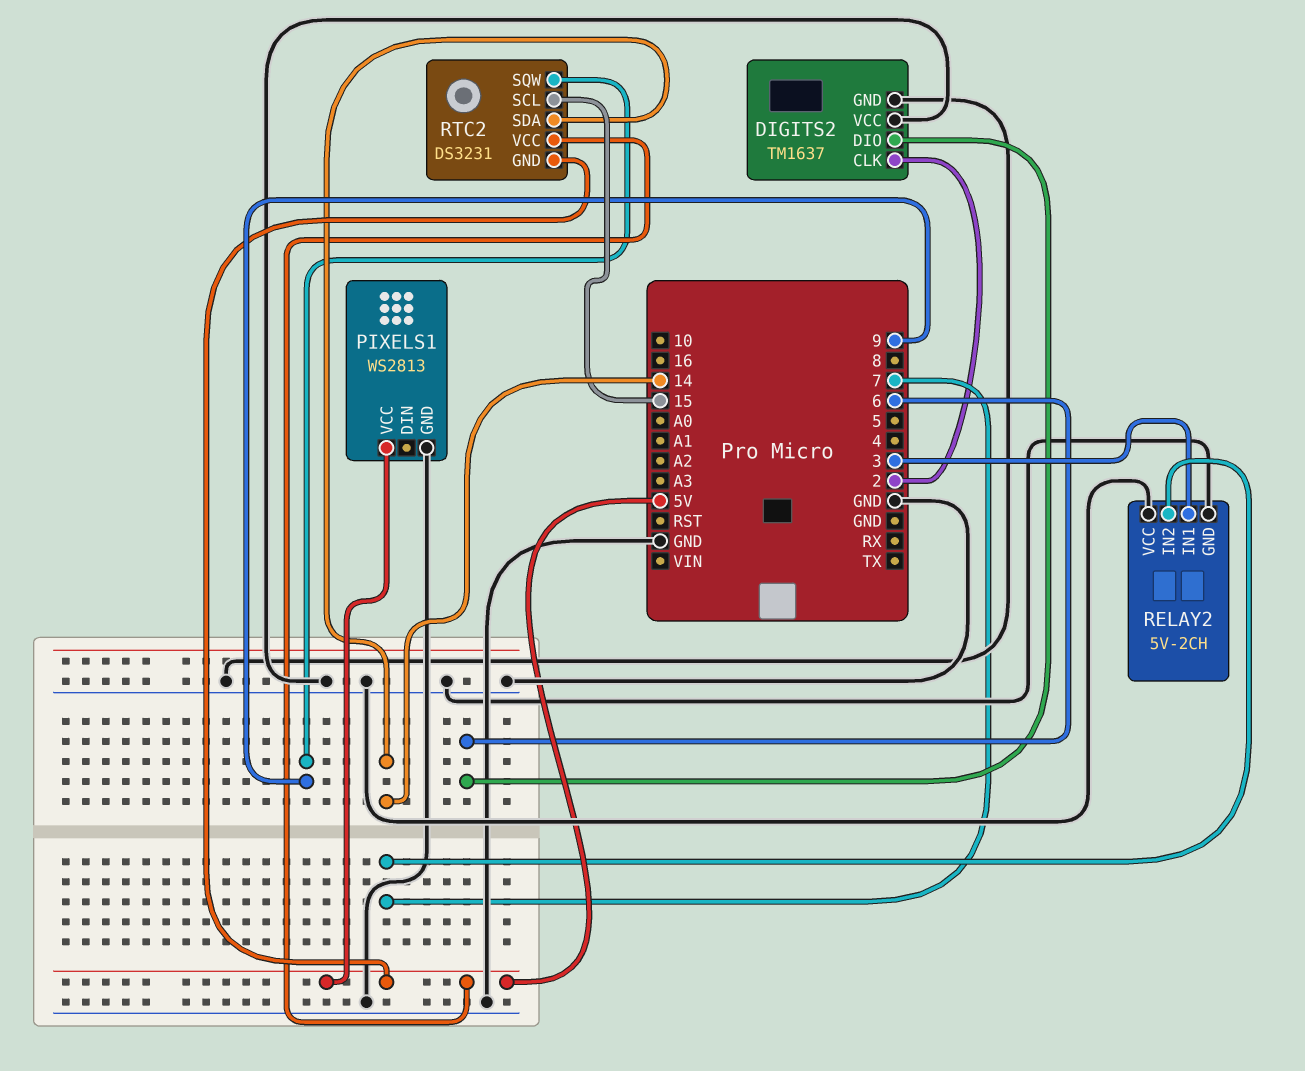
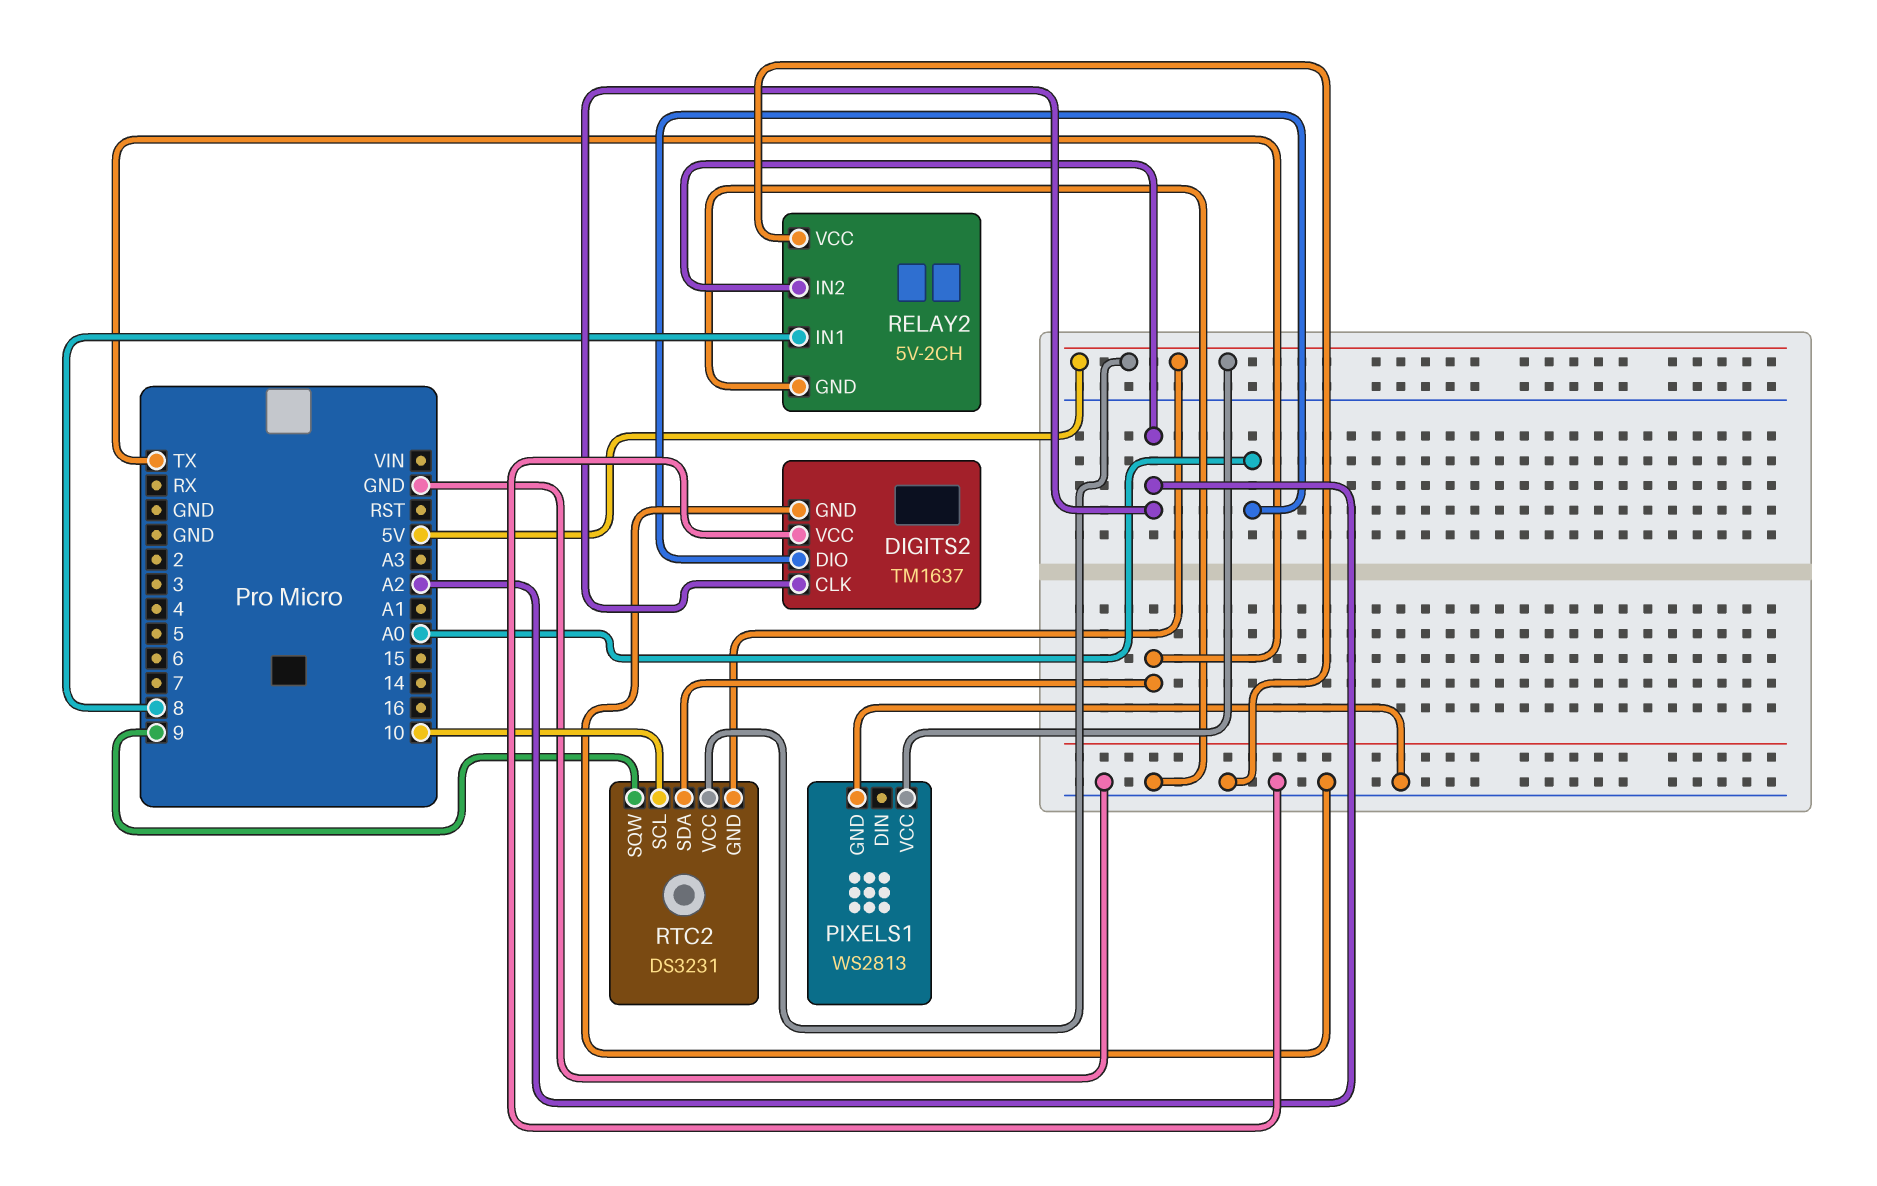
DIGITS2 pin CLK: 2 -> A2
DIGITS2 pin DIO: 6 -> A0
RELAY2 pin IN1: 3 -> 8
RELAY2 pin IN2: 7 -> A2
RTC2 pin SCL: 15 -> 10
RTC2 pin SDA: 14 -> TX

